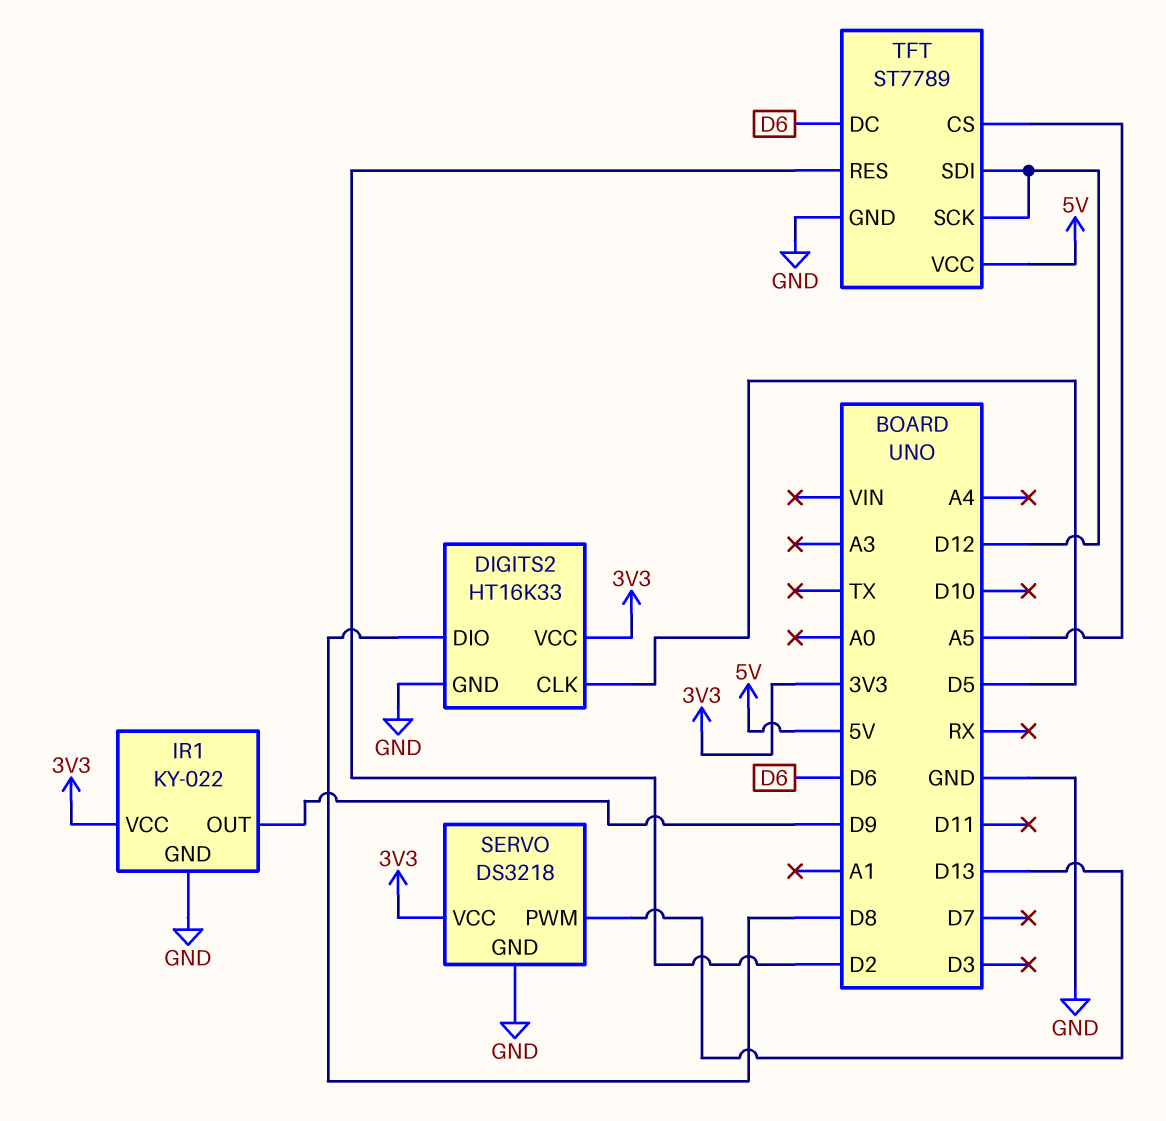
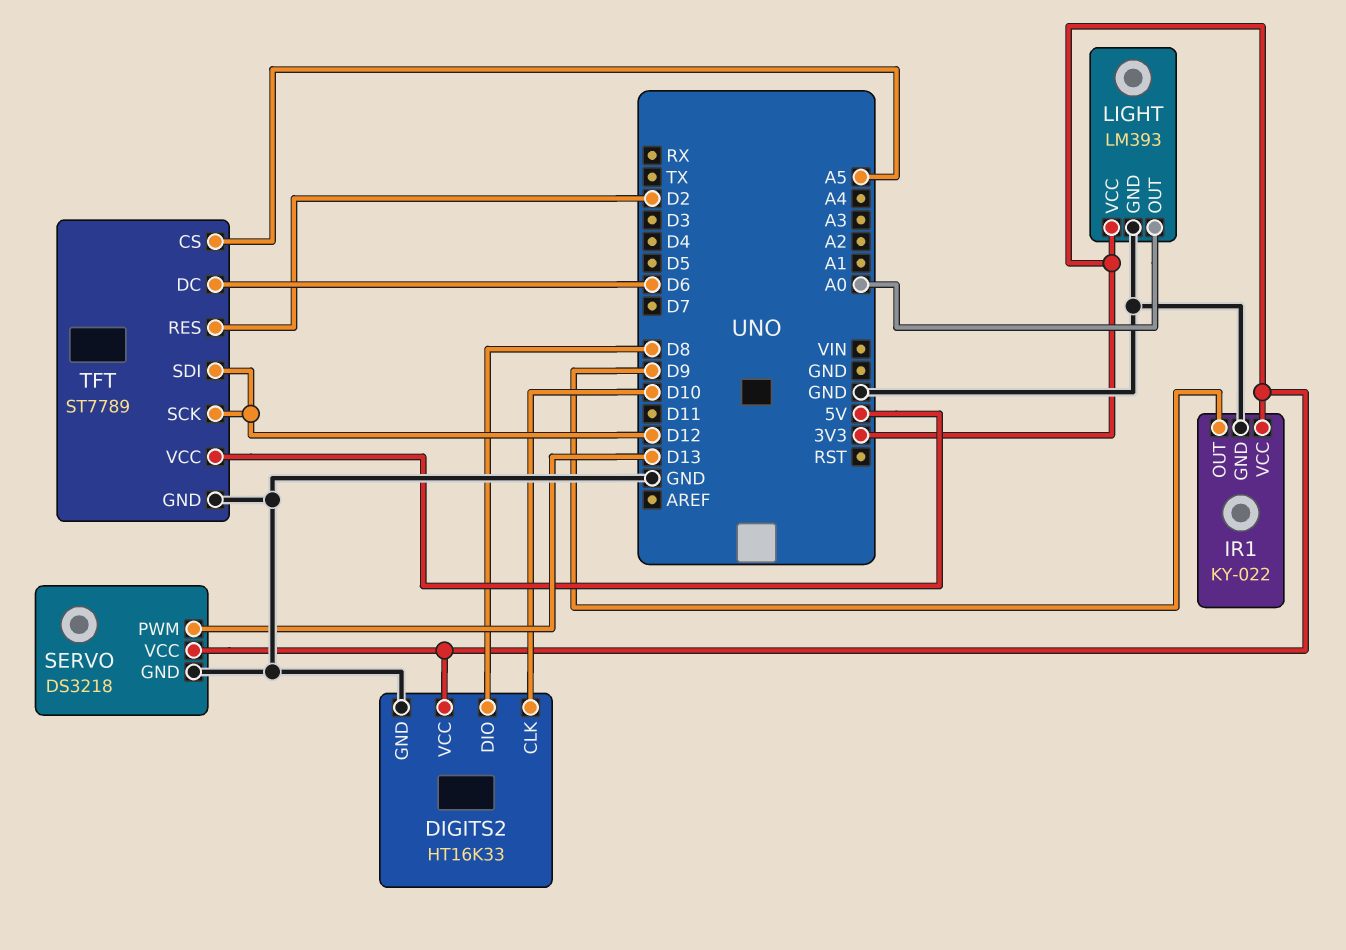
DIGITS2 pin CLK: D5 -> D10
LIGHT: none -> LM393
LIGHT pin GND: none -> GND
LIGHT pin OUT: none -> A0
LIGHT pin VCC: none -> 3V3

